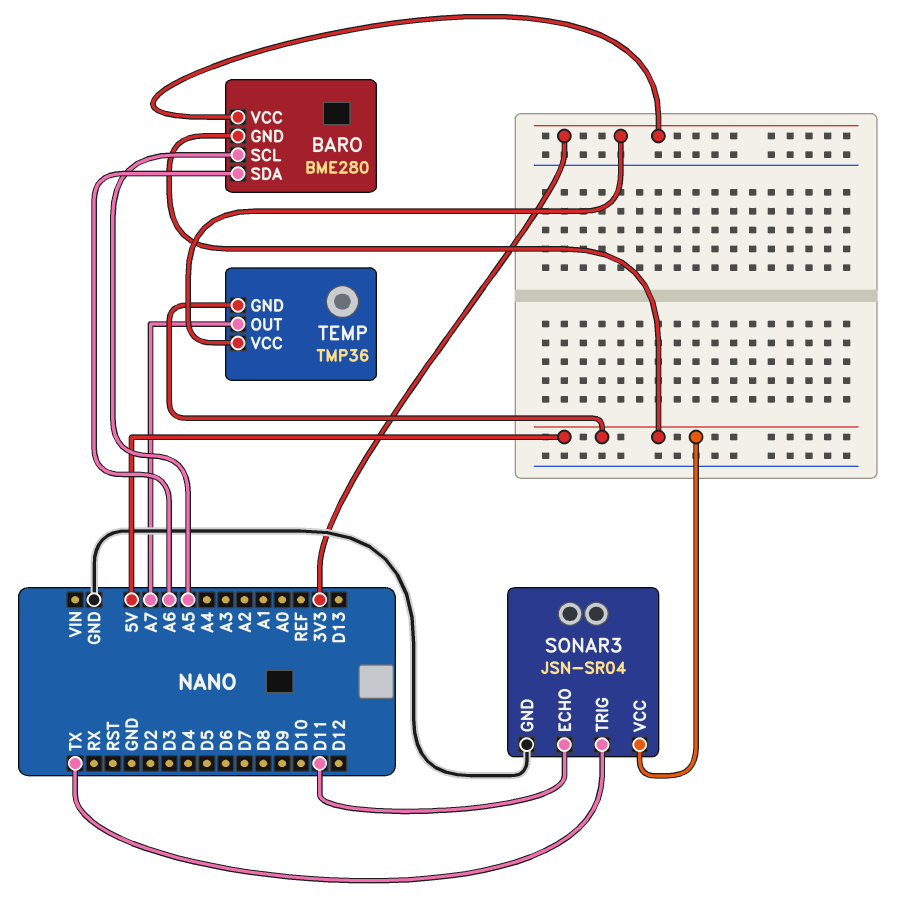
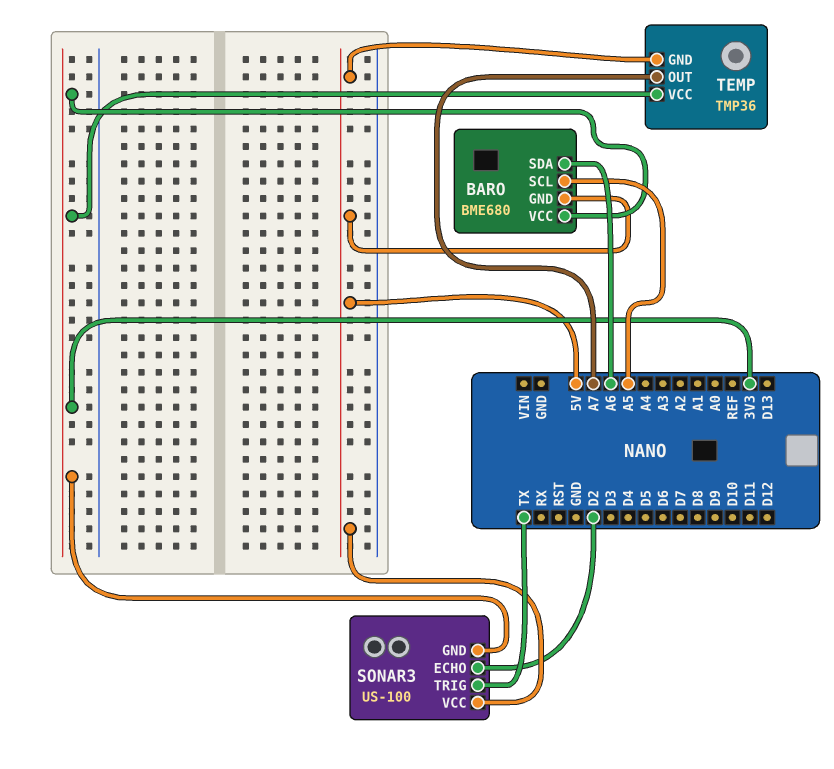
BARO: BME280 -> BME680
SONAR3: JSN-SR04 -> US-100
SONAR3 pin ECHO: D11 -> D2
SONAR3 pin GND: GND -> 3V3

